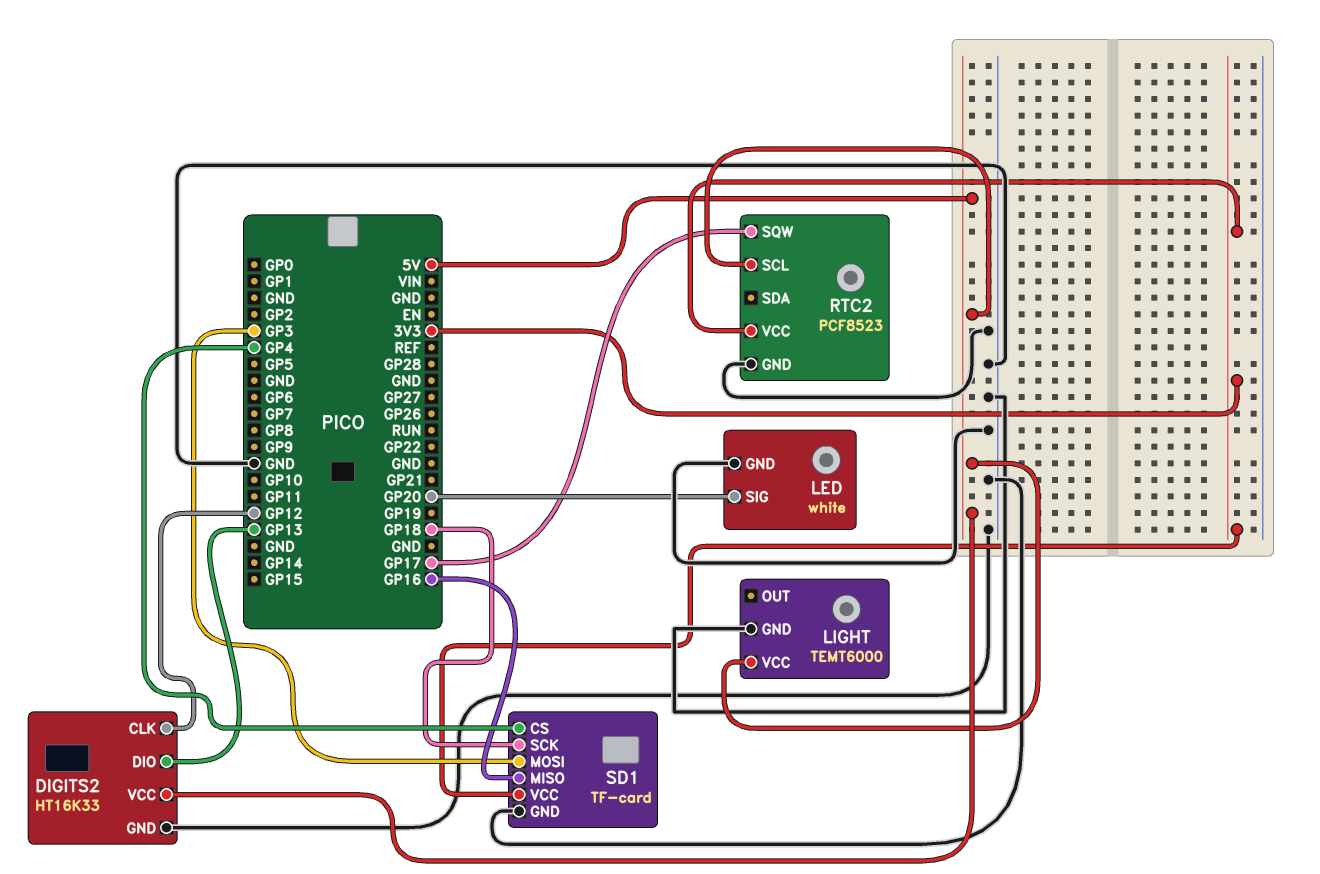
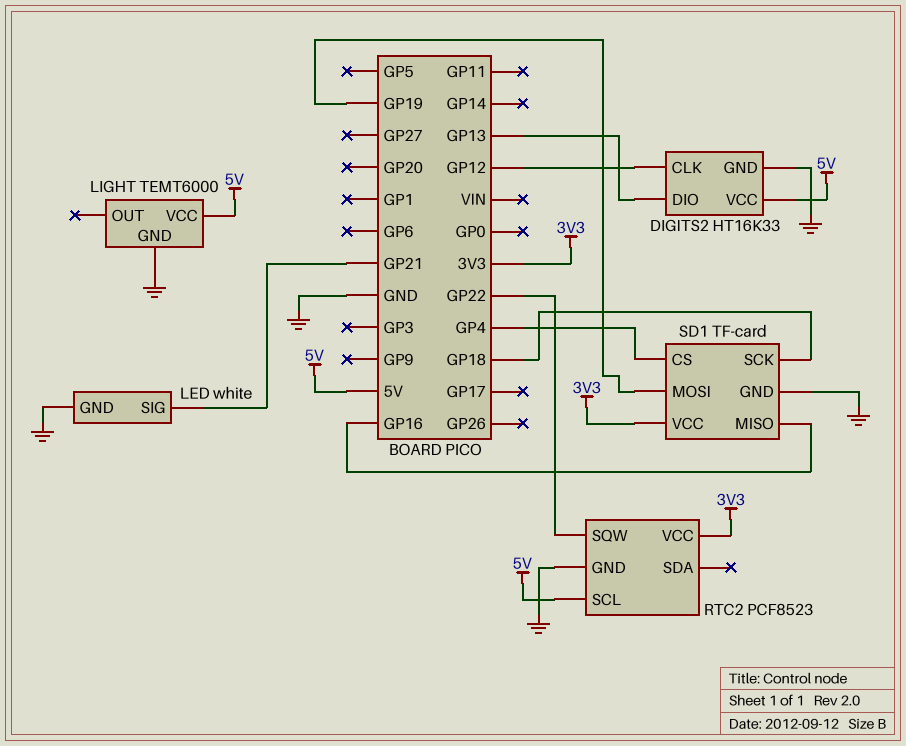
LED pin SIG: GP20 -> GP21
RTC2 pin SQW: GP17 -> GP22
SD1 pin MOSI: GP3 -> GP19

